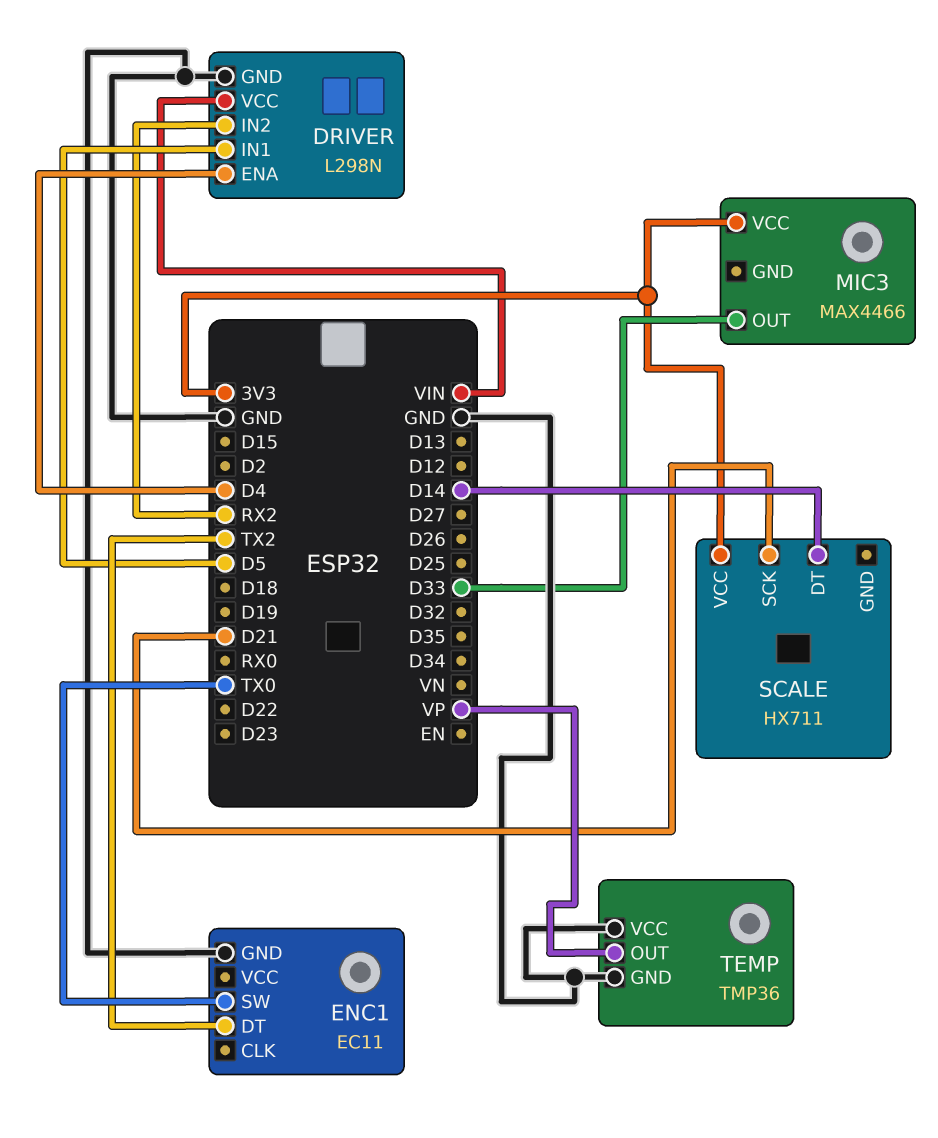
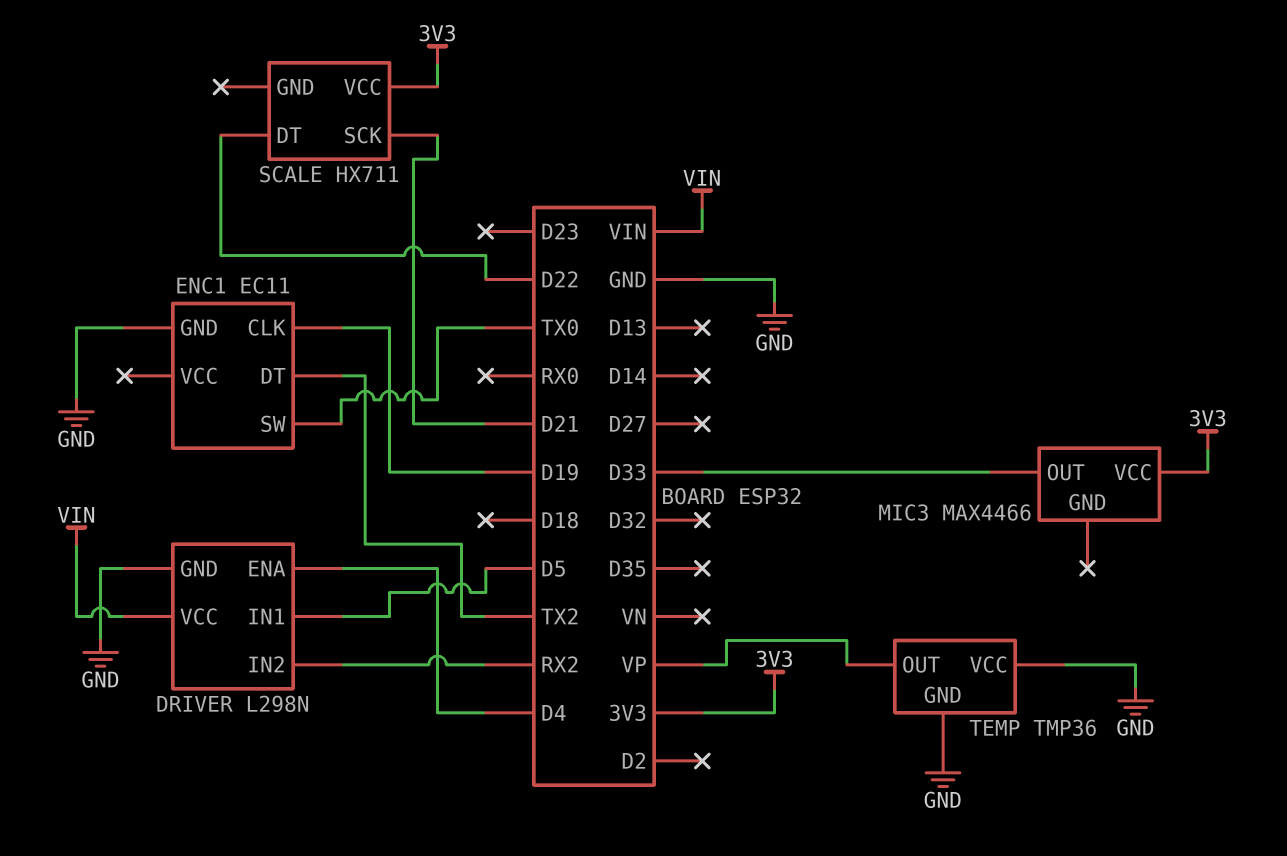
ENC1 pin CLK: none -> D19
SCALE pin DT: D14 -> D22

